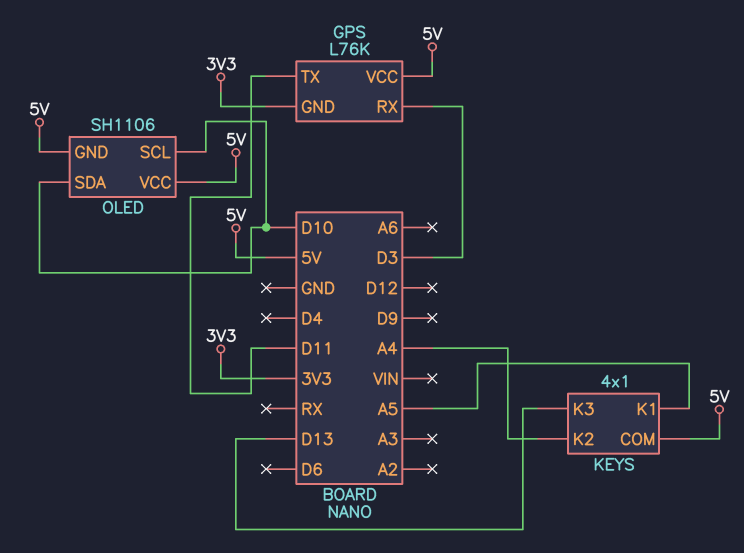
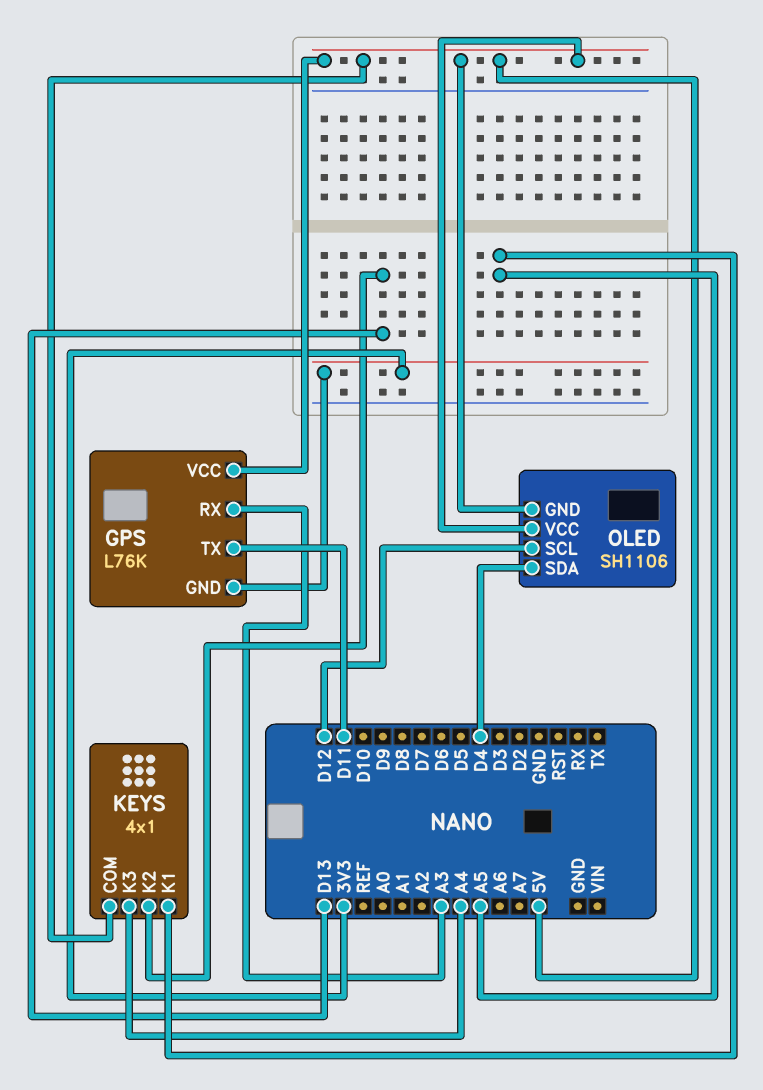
GPS pin RX: D3 -> A3
KEYS pin K2: A4 -> D13
KEYS pin K3: D13 -> A4
OLED pin SCL: D10 -> D12
OLED pin SDA: D10 -> D4

